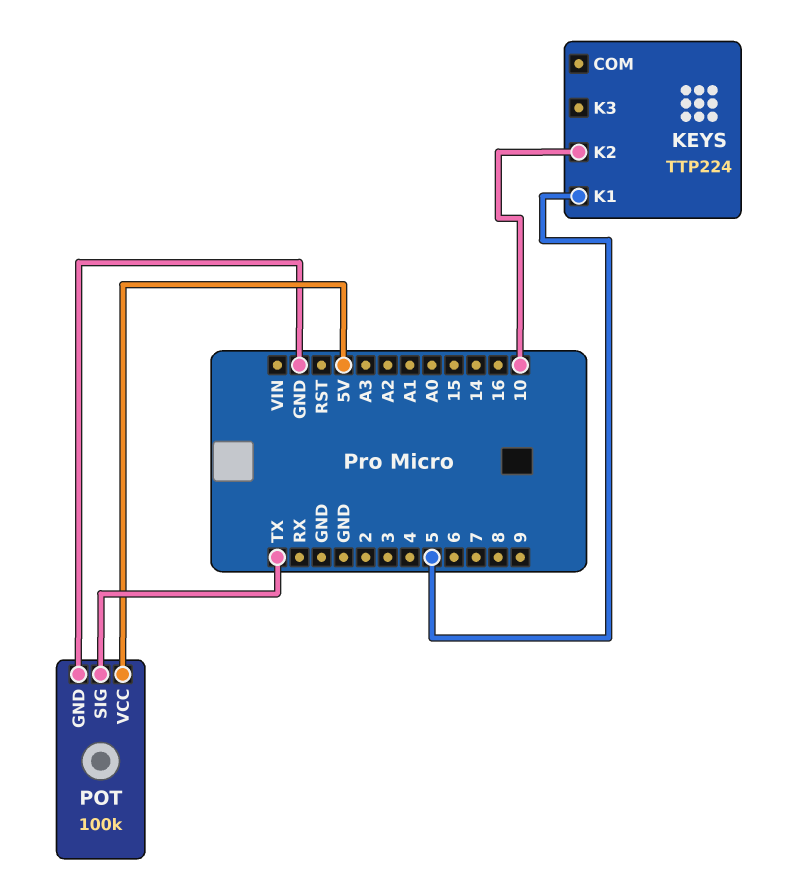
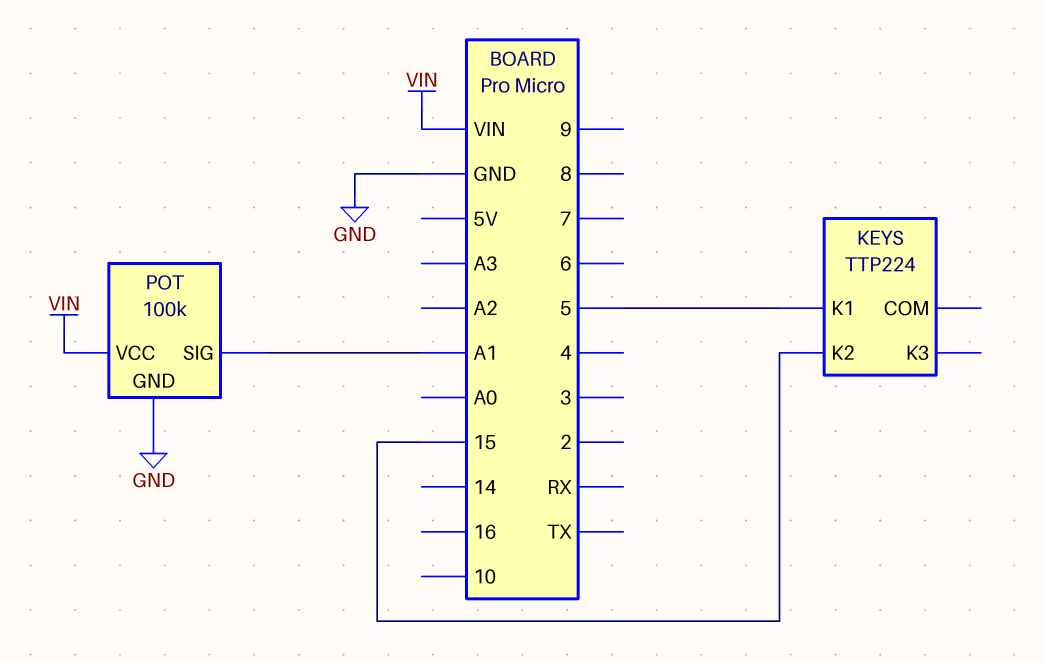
KEYS pin K2: 10 -> 15
POT pin SIG: TX -> A1
POT pin VCC: 5V -> VIN

